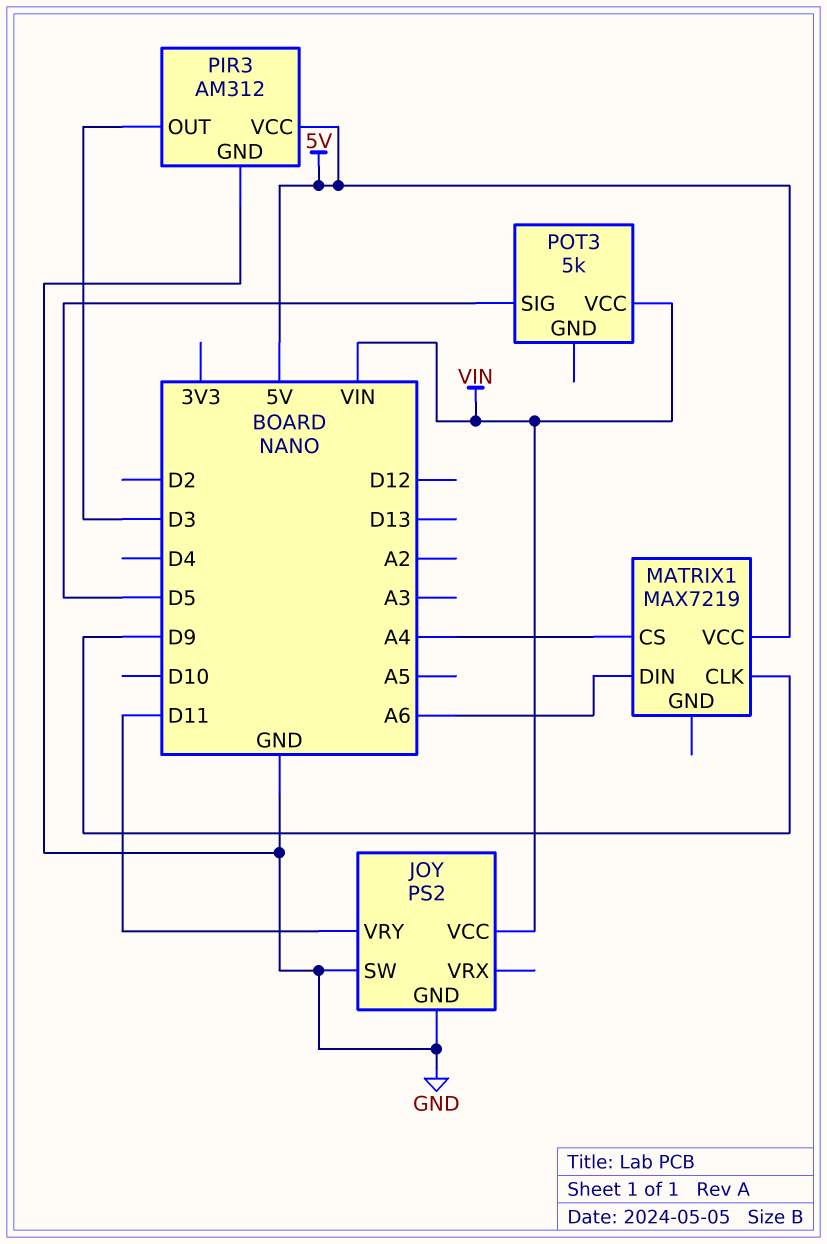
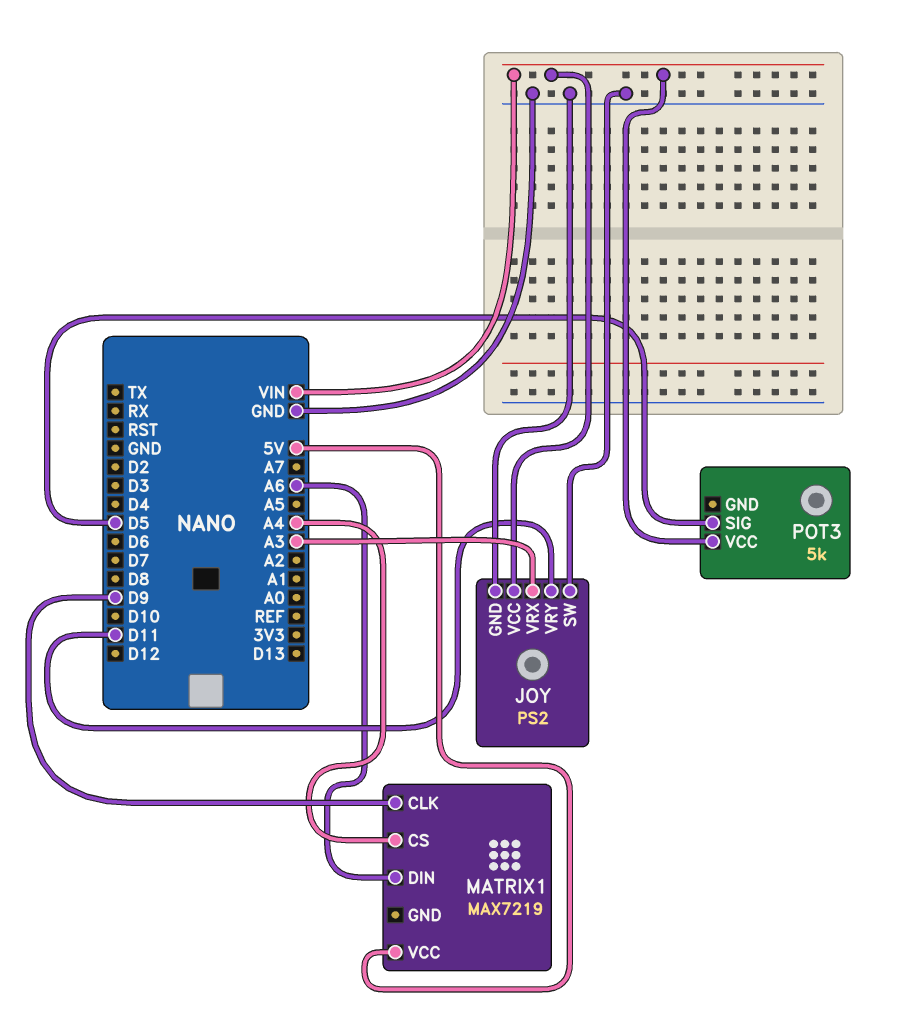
JOY pin VRX: none -> A3
PIR3: AM312 -> none
PIR3 pin GND: GND -> none
PIR3 pin OUT: D3 -> none
PIR3 pin VCC: 5V -> none

